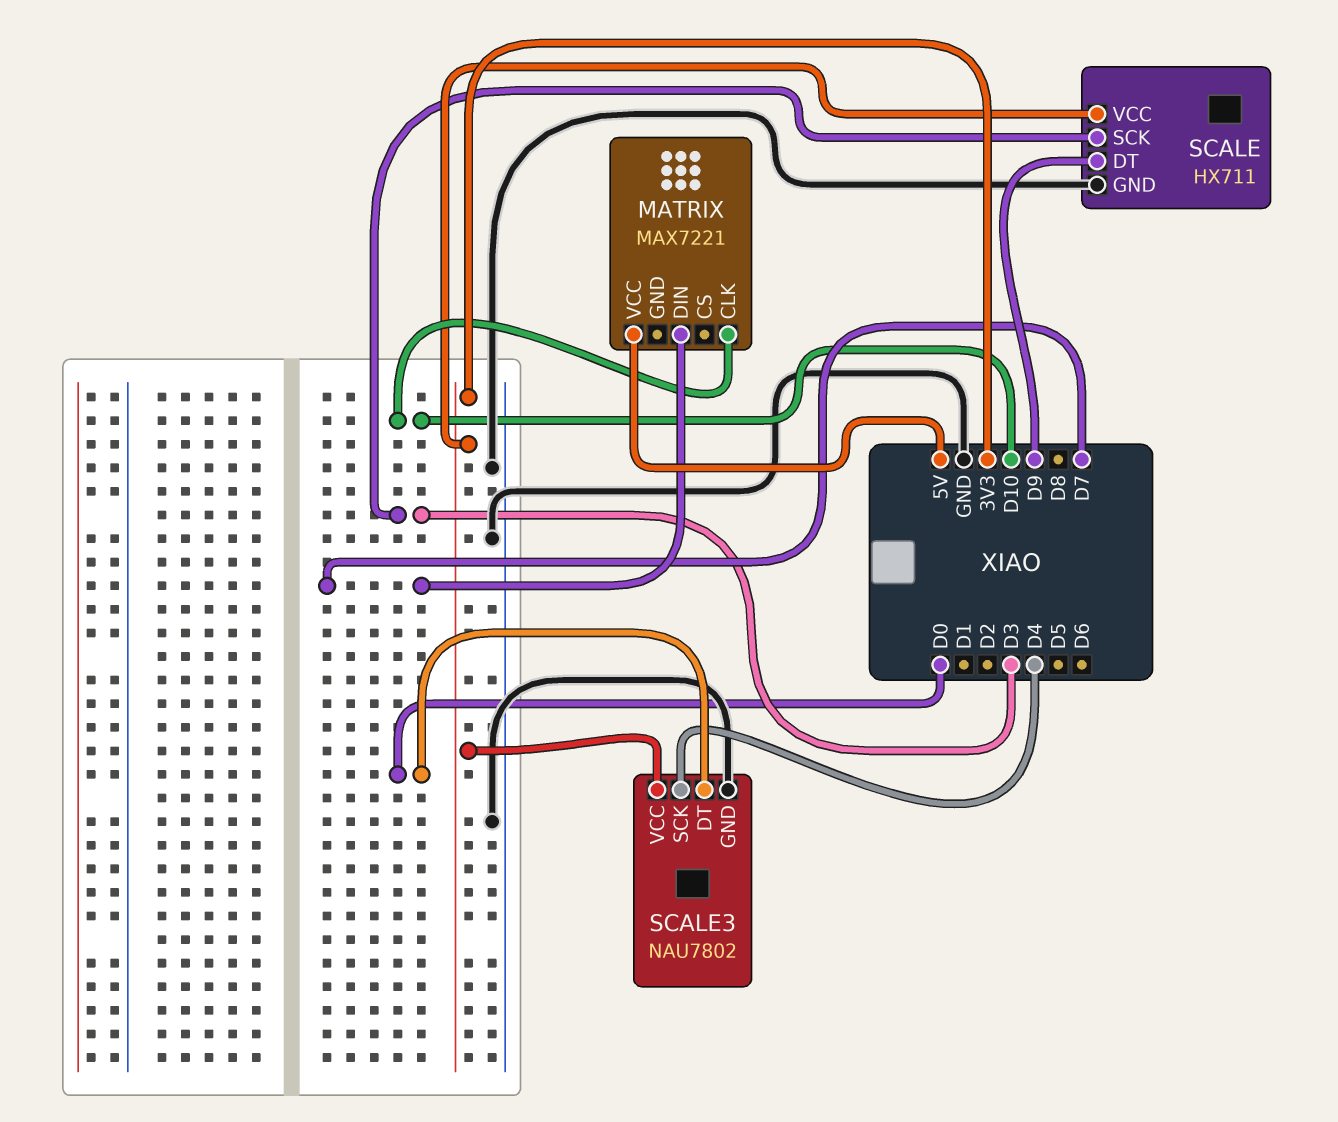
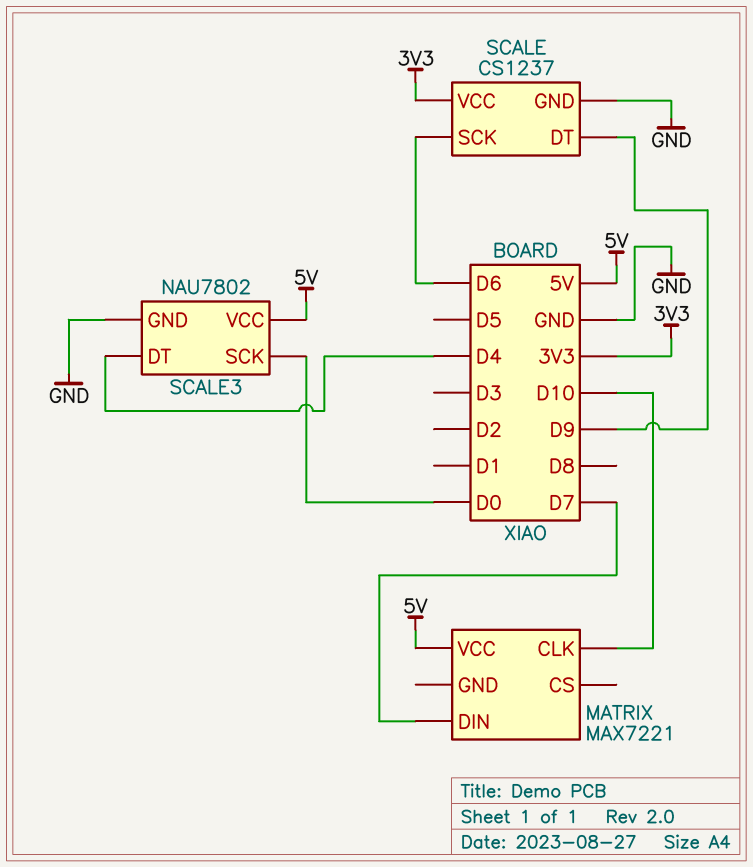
SCALE: HX711 -> CS1237
SCALE pin SCK: D3 -> D6
SCALE3 pin DT: D0 -> D4
SCALE3 pin SCK: D4 -> D0
SCALE3 pin VCC: 3V3 -> 5V

